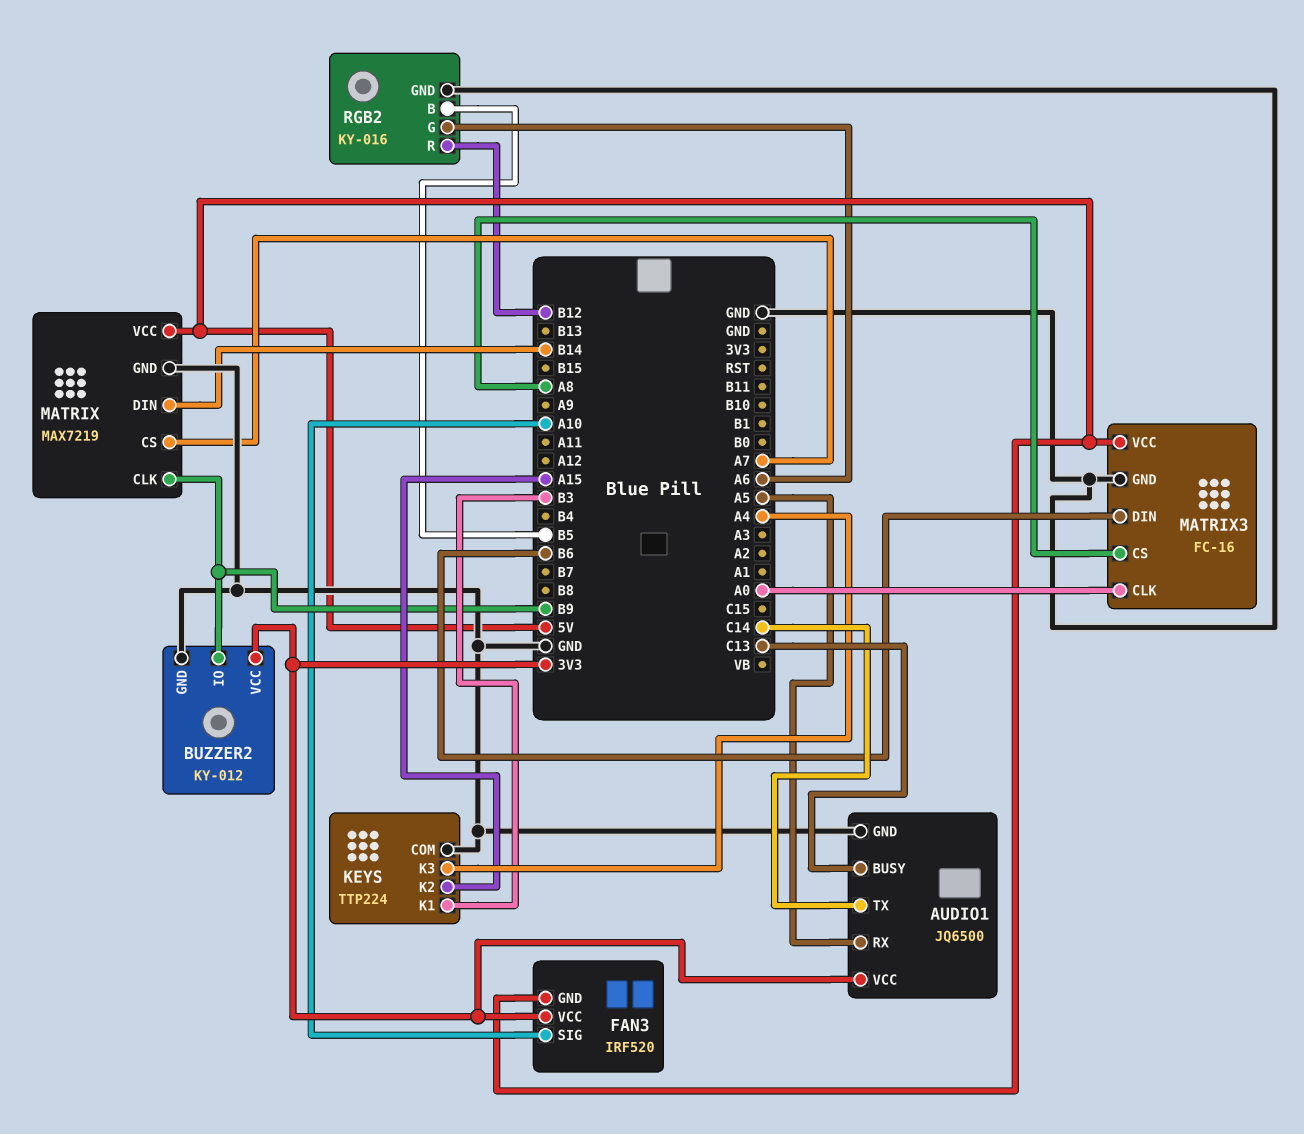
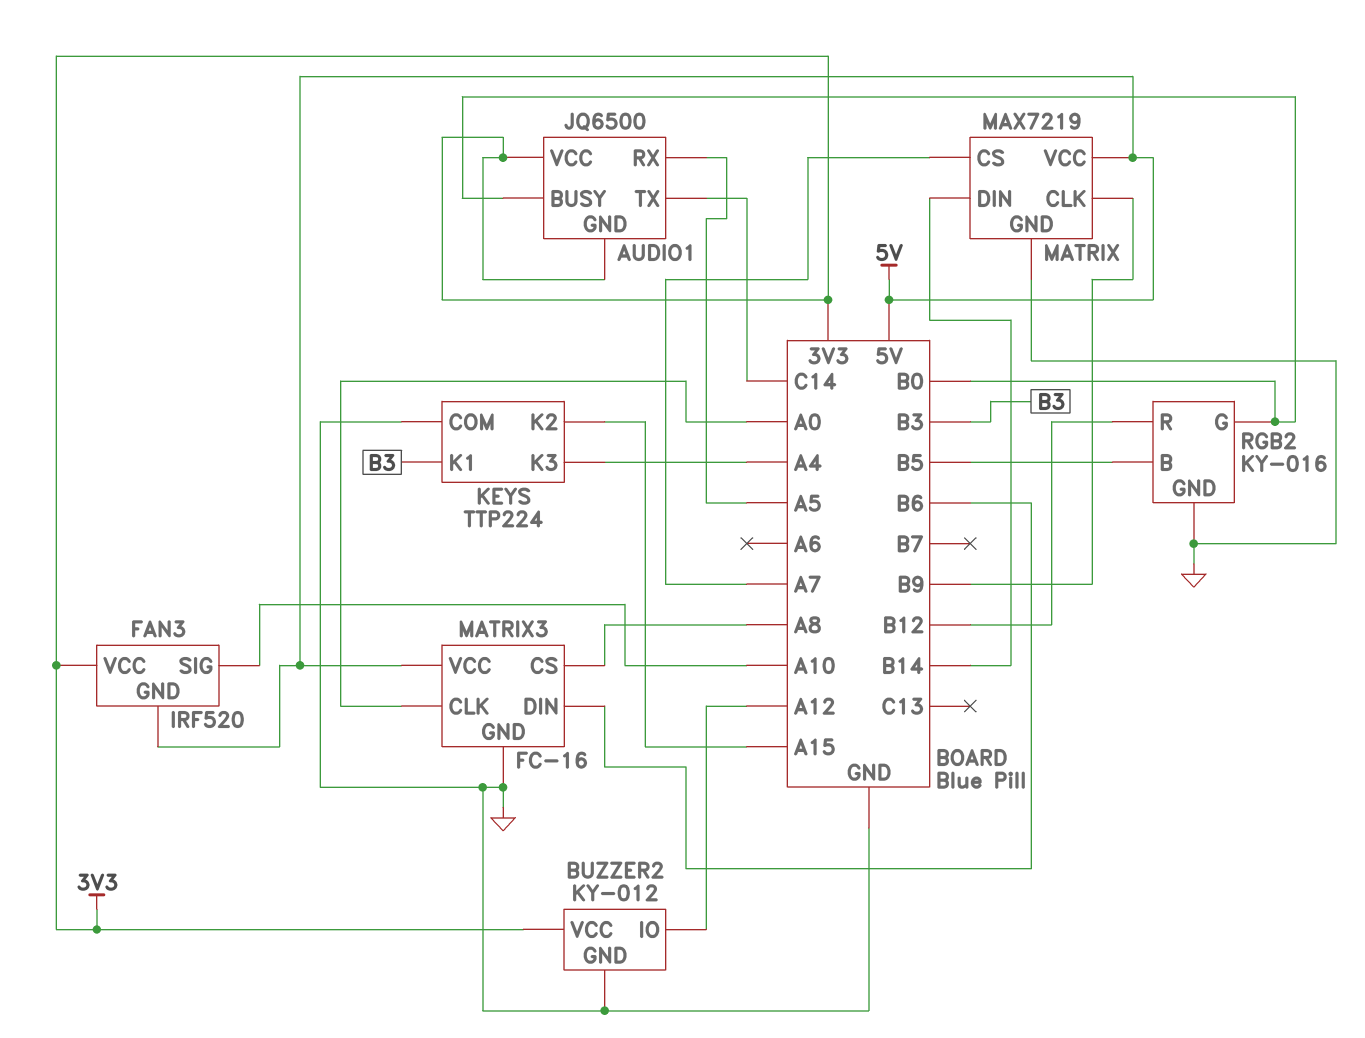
AUDIO1 pin BUSY: C13 -> B0
AUDIO1 pin GND: GND -> 3V3
BUZZER2 pin IO: B9 -> A12
RGB2 pin G: A6 -> B0

